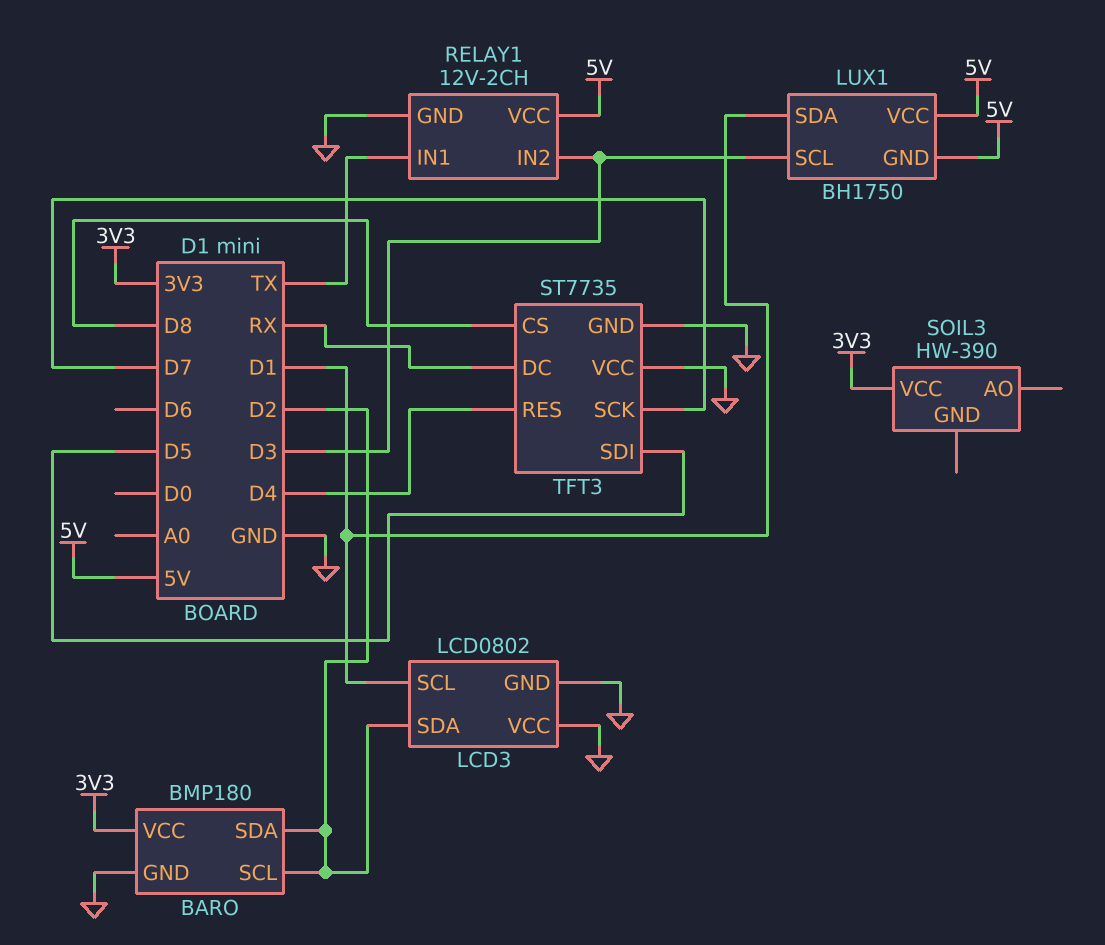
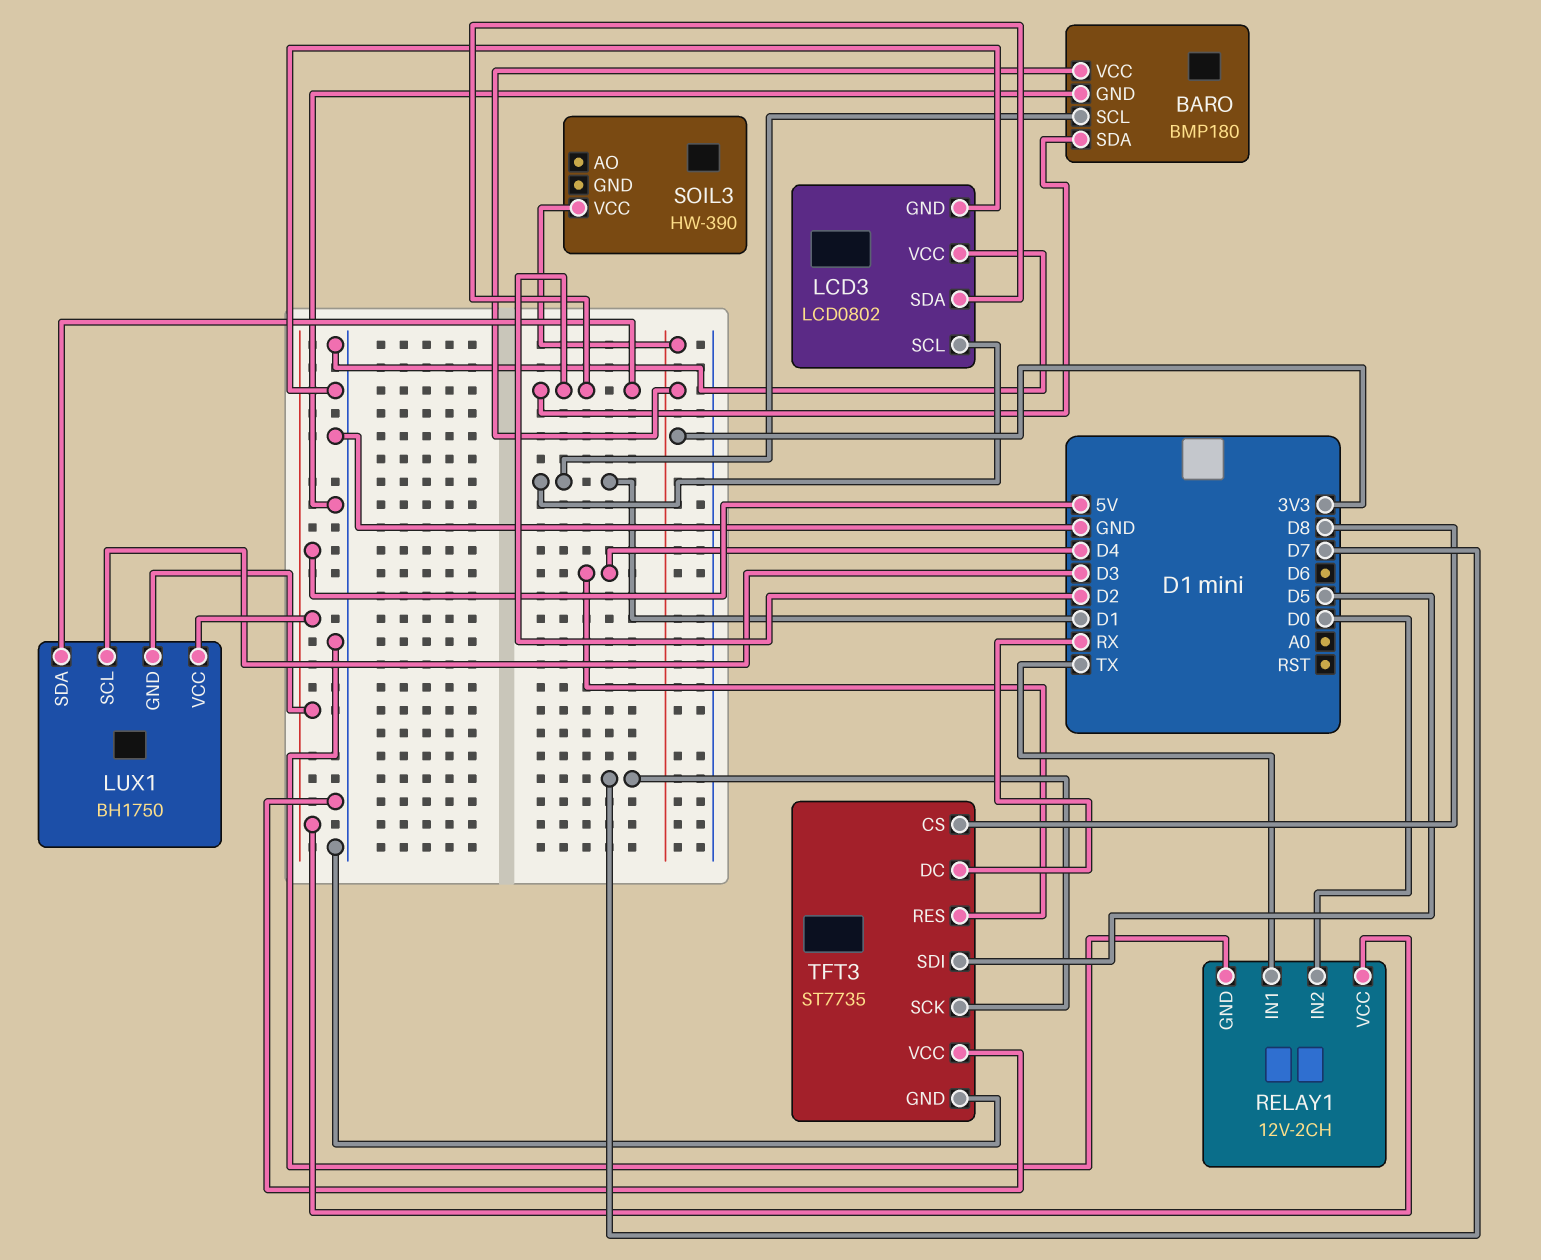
BARO pin SCL: D2 -> D1
LUX1 pin SDA: D1 -> D2
RELAY1 pin IN2: D3 -> D0

